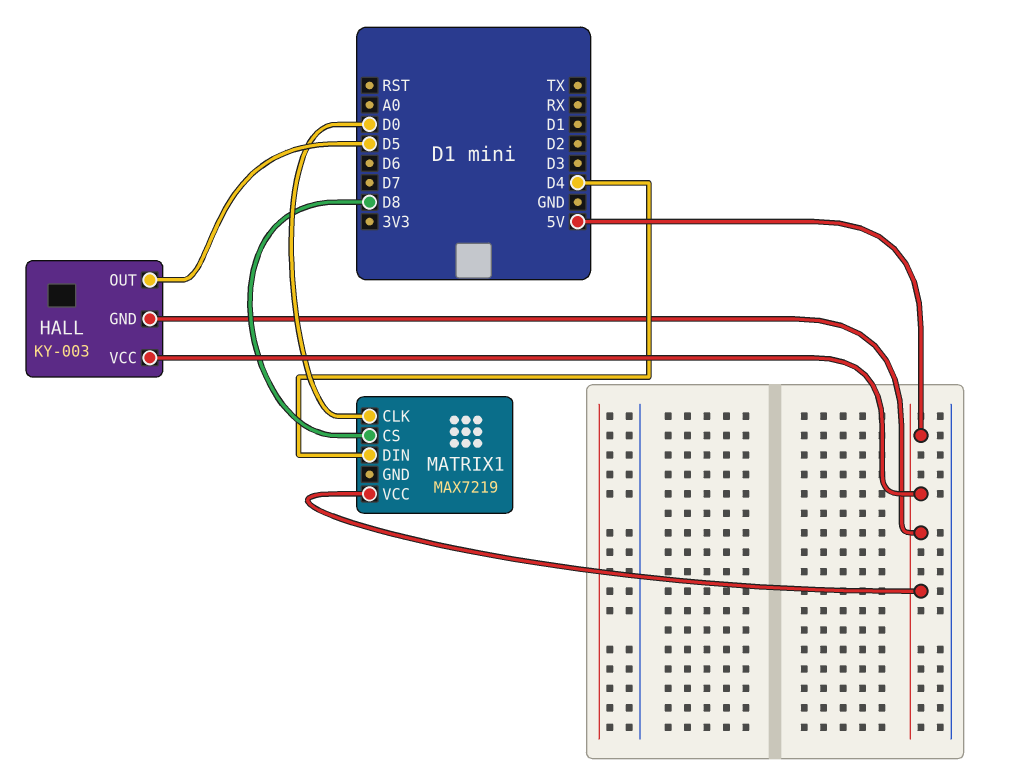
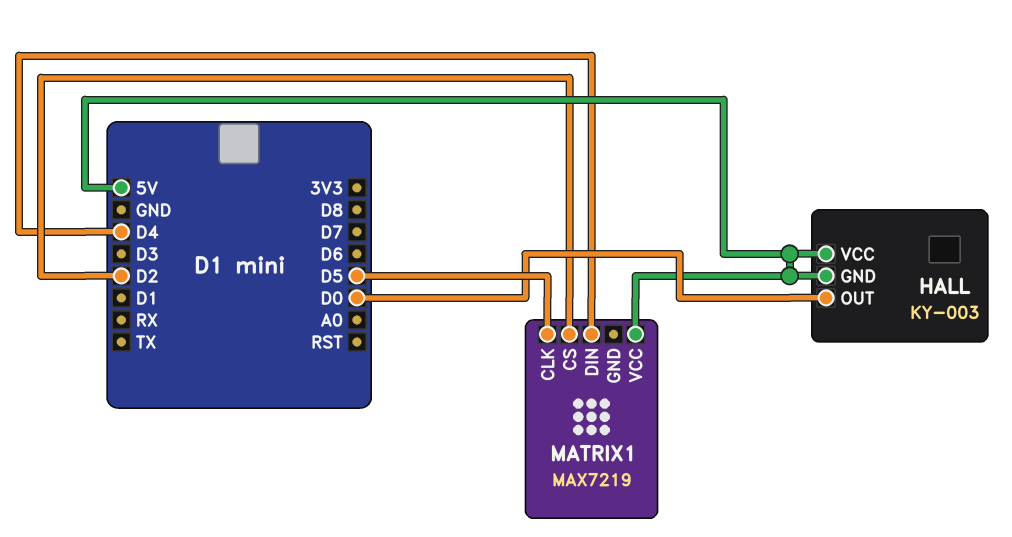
HALL pin OUT: D5 -> D0
MATRIX1 pin CLK: D0 -> D5
MATRIX1 pin CS: D8 -> D2

